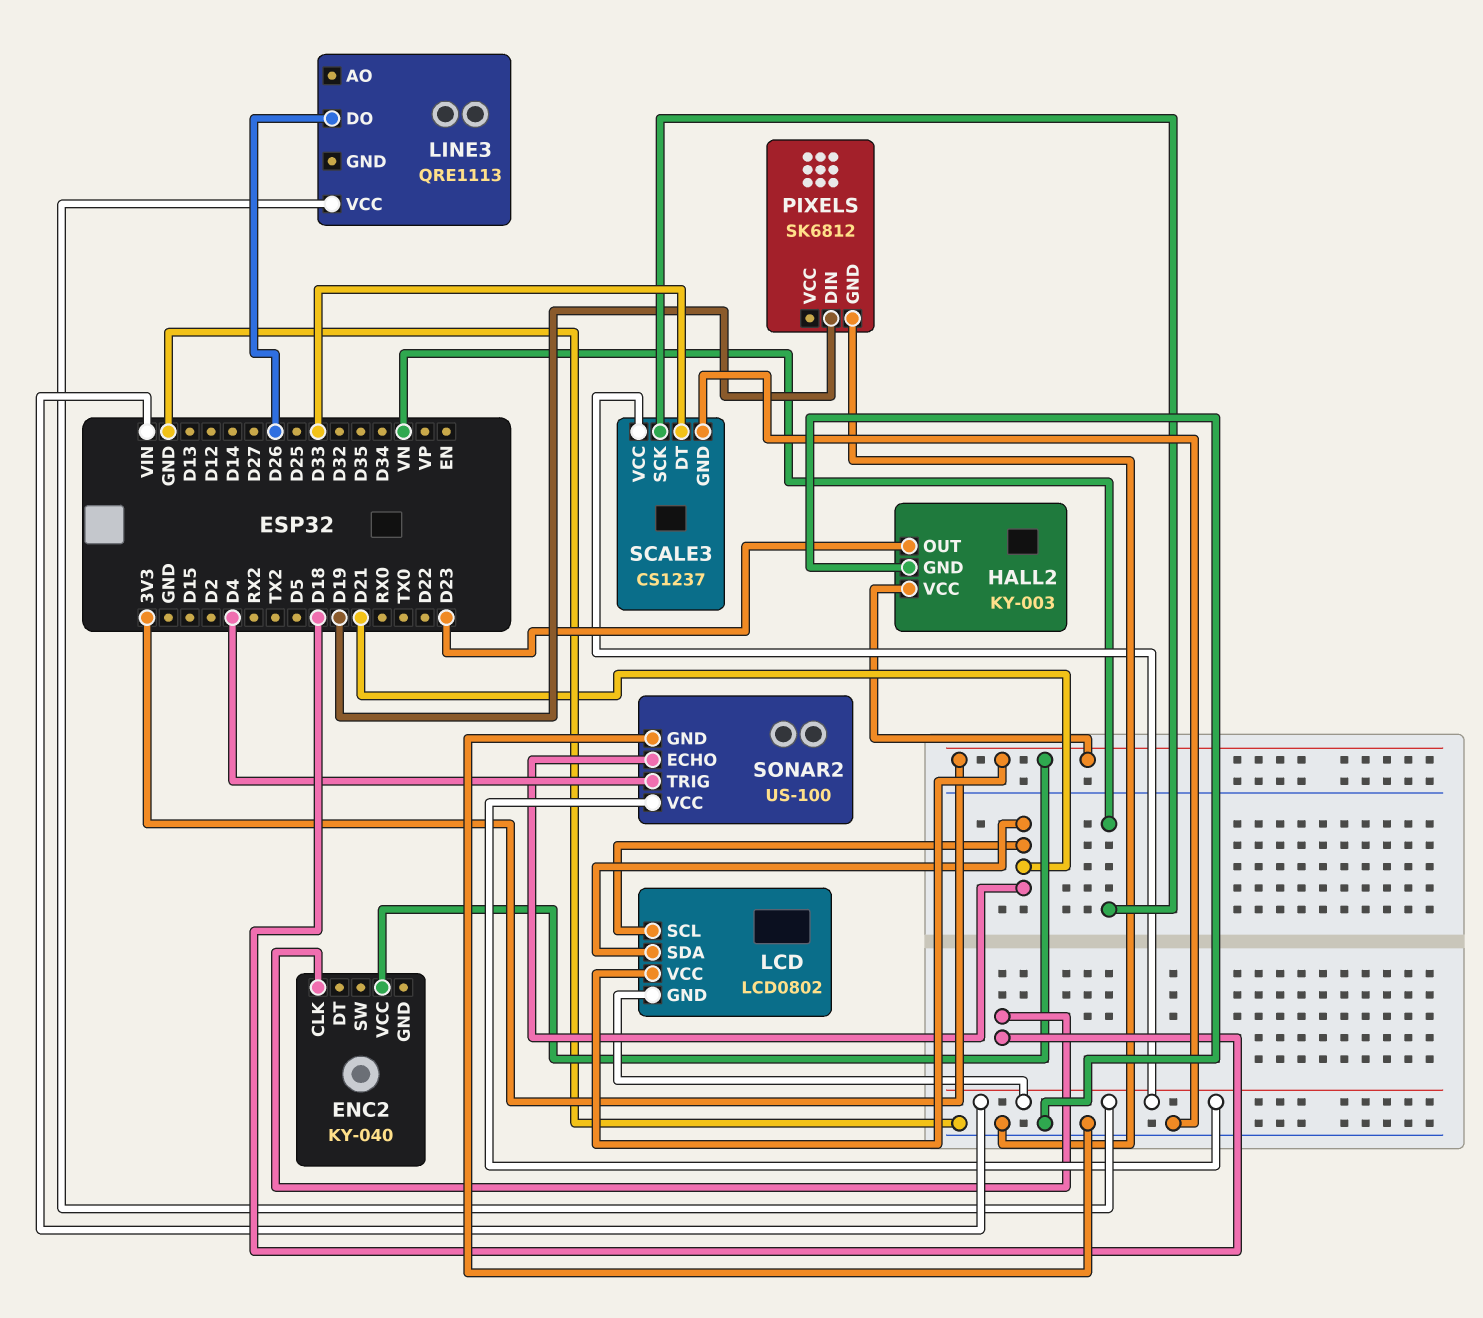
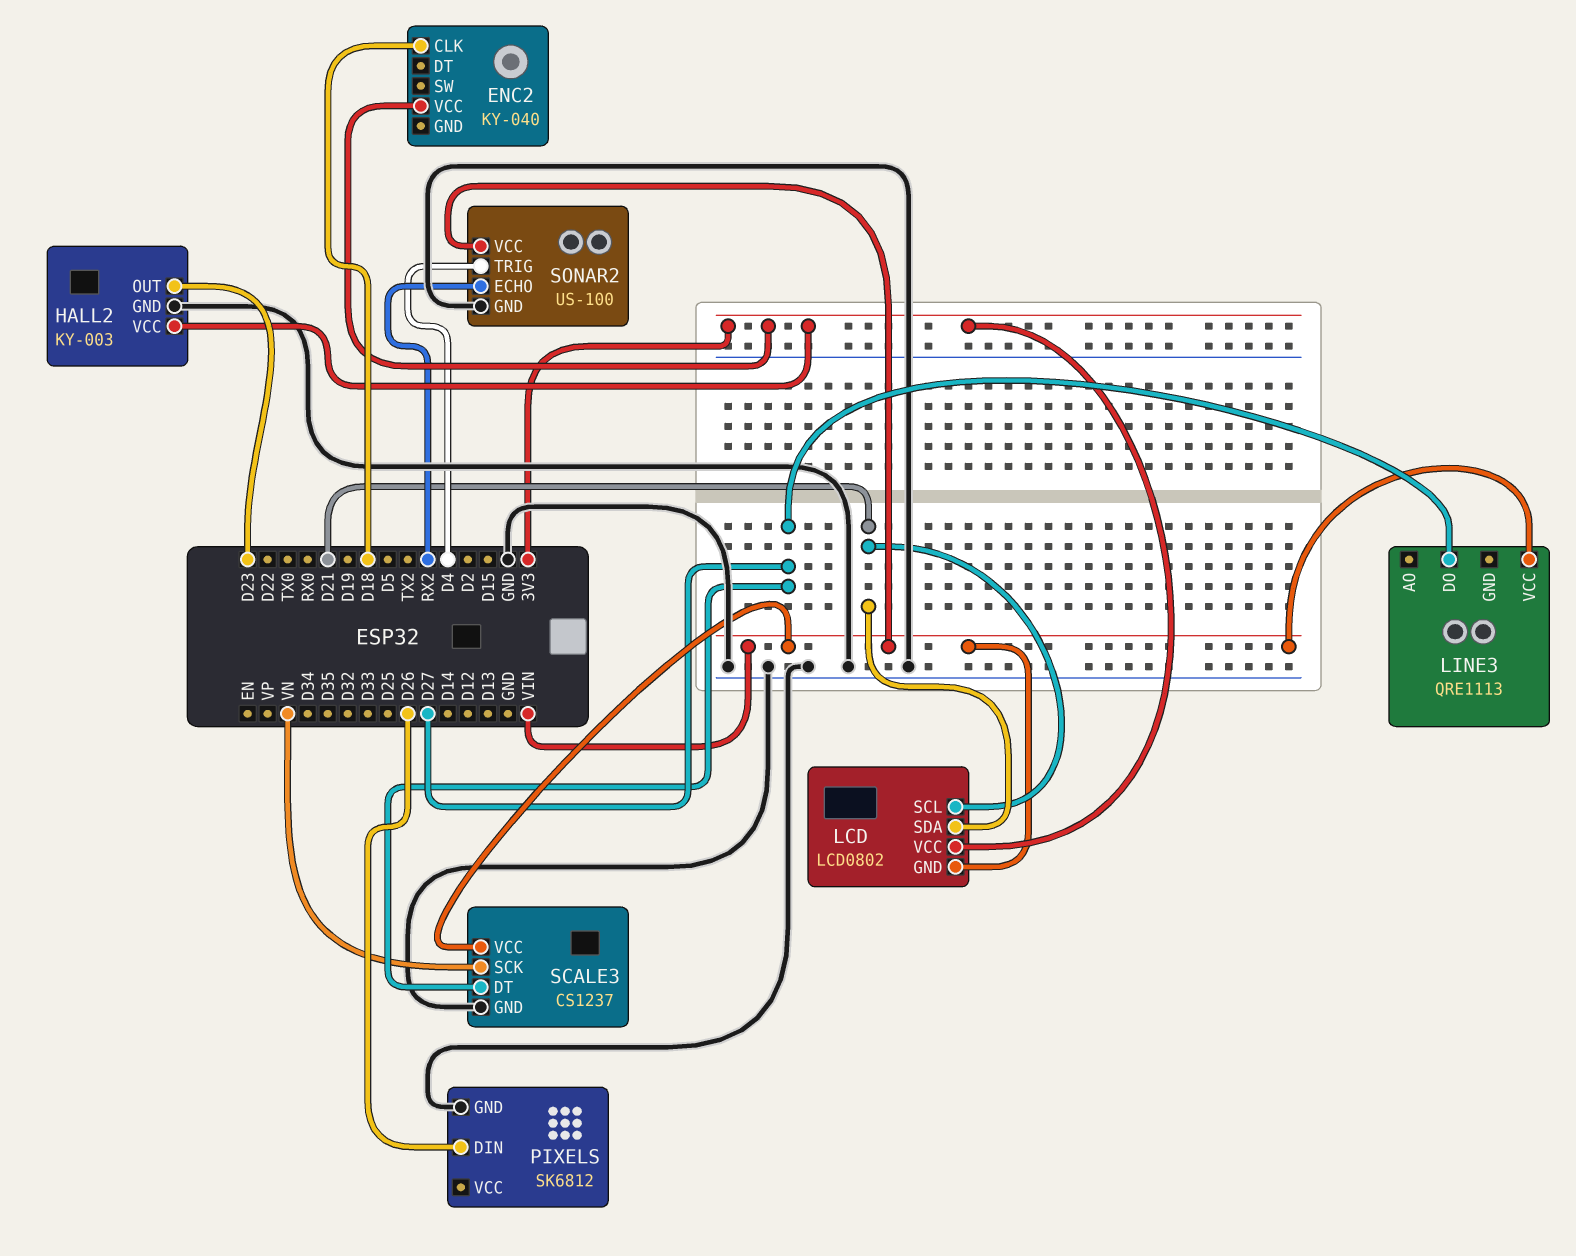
LINE3 pin DO: D26 -> D27
PIXELS pin DIN: D19 -> D26
SCALE3 pin DT: D33 -> D27
SONAR2 pin ECHO: D21 -> RX2

